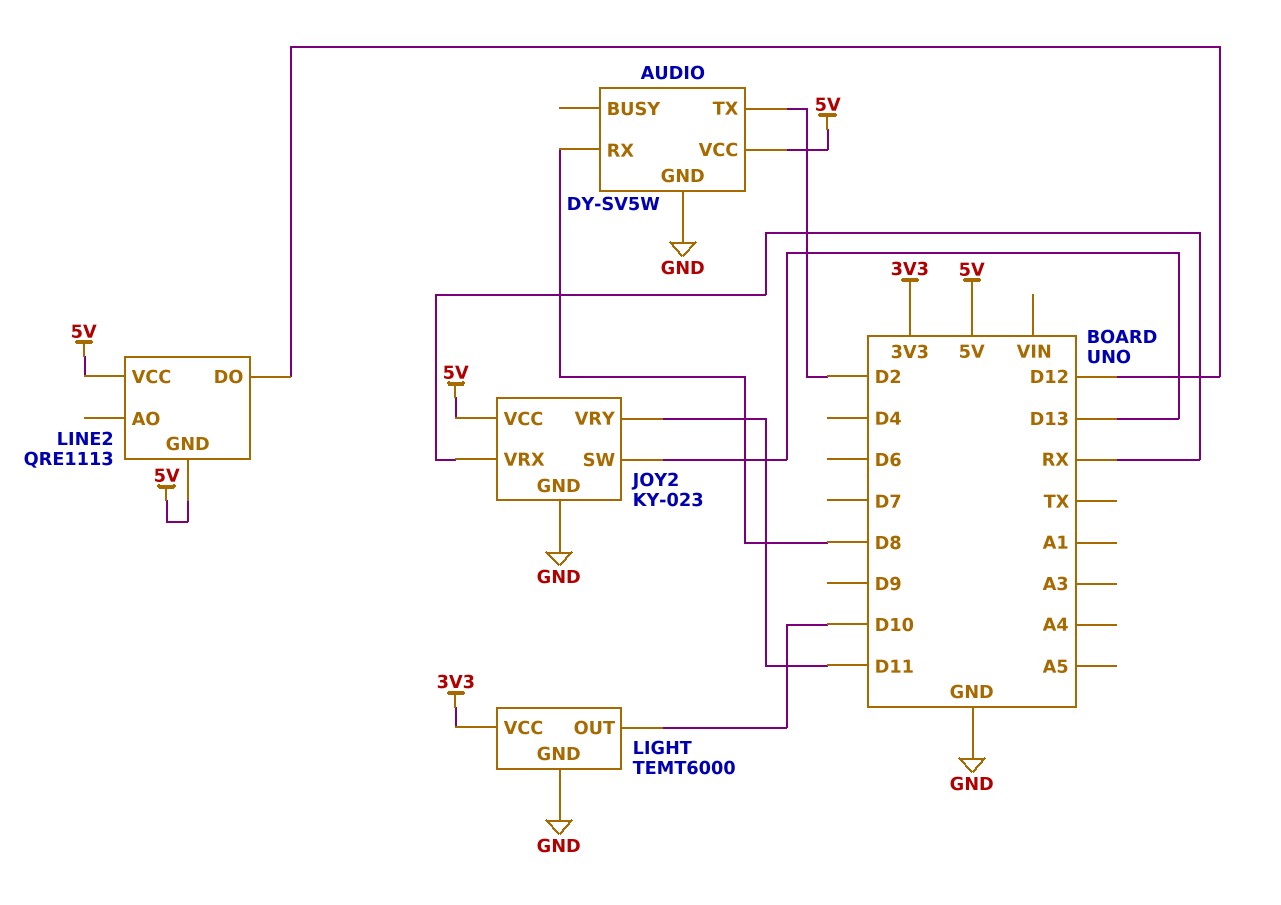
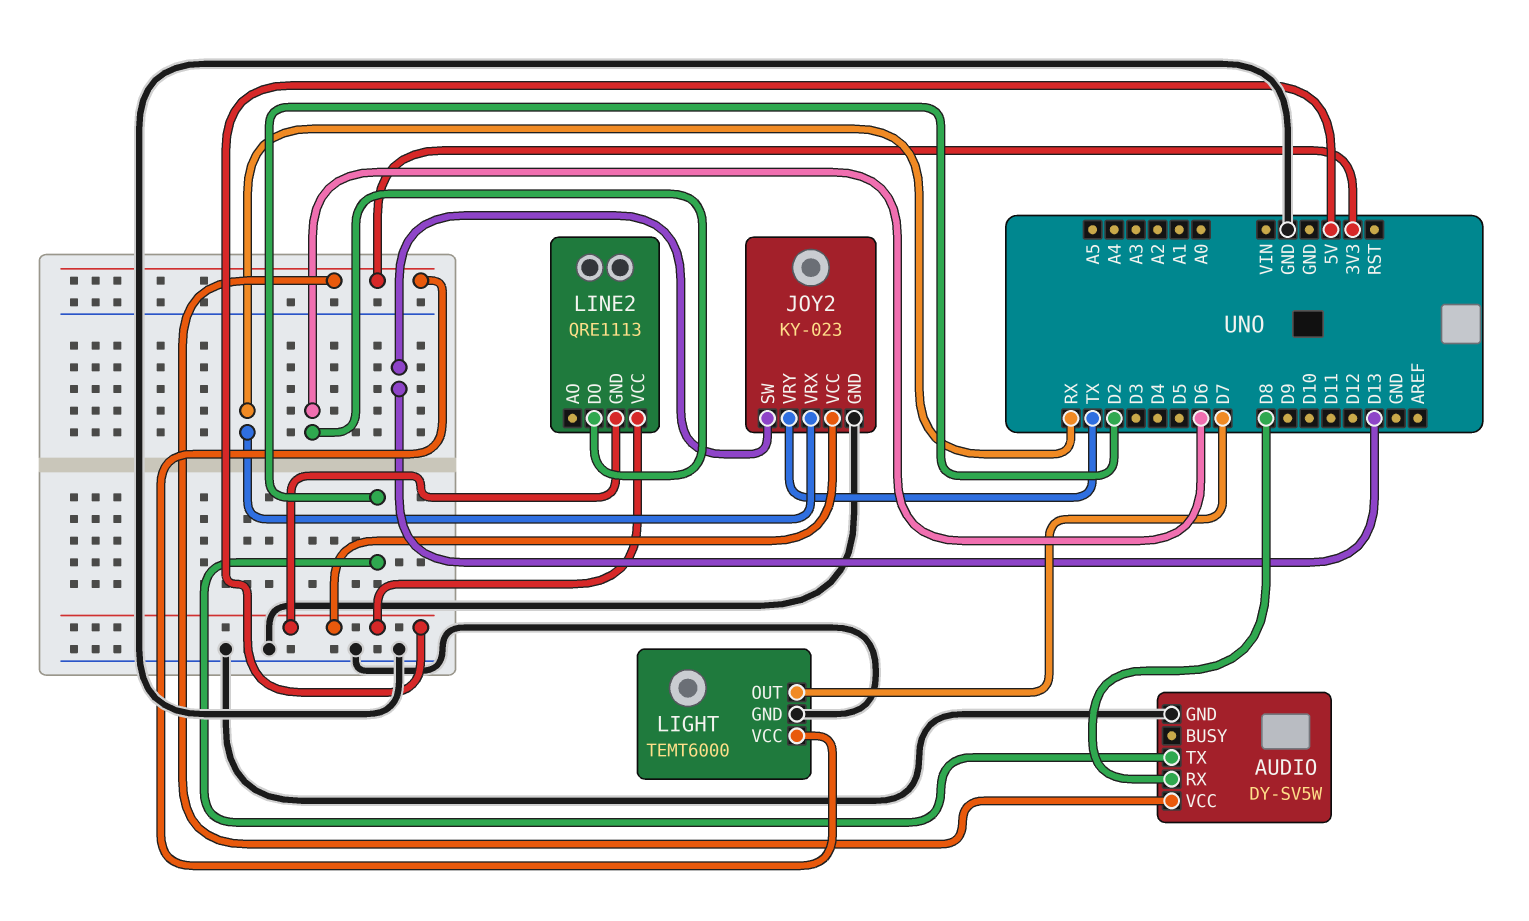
AUDIO pin VCC: 5V -> 3V3
JOY2 pin VRY: D11 -> TX
LIGHT pin OUT: D10 -> D7
LINE2 pin DO: D12 -> D6

